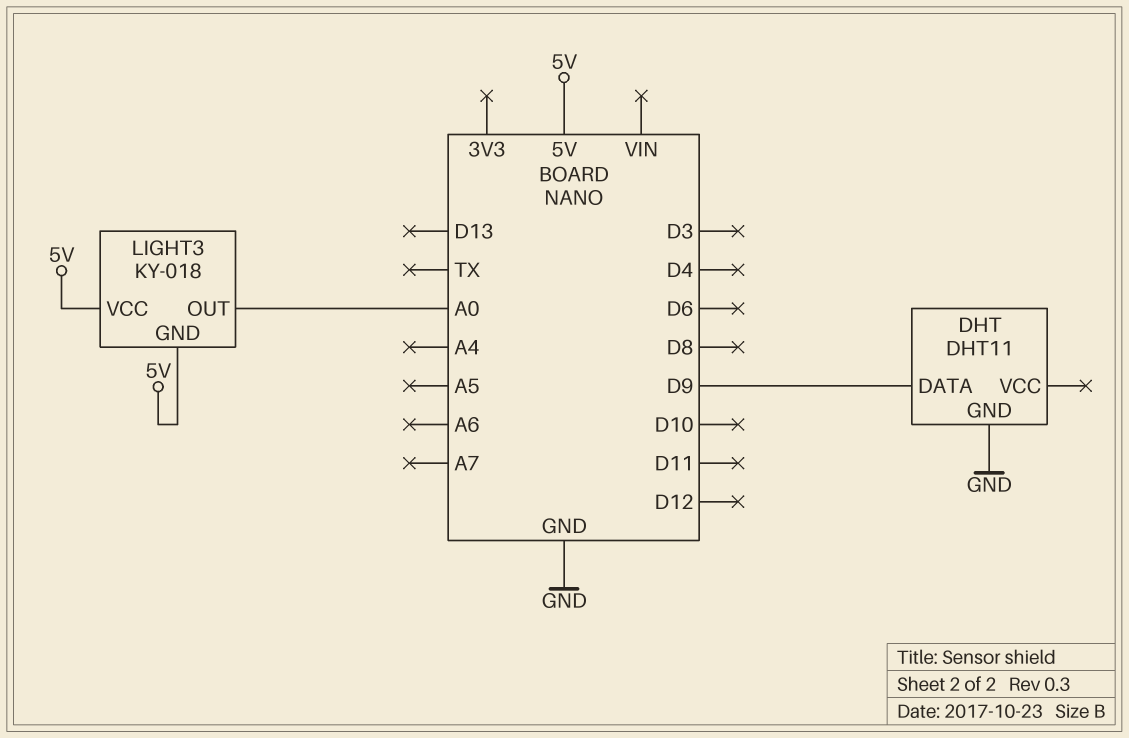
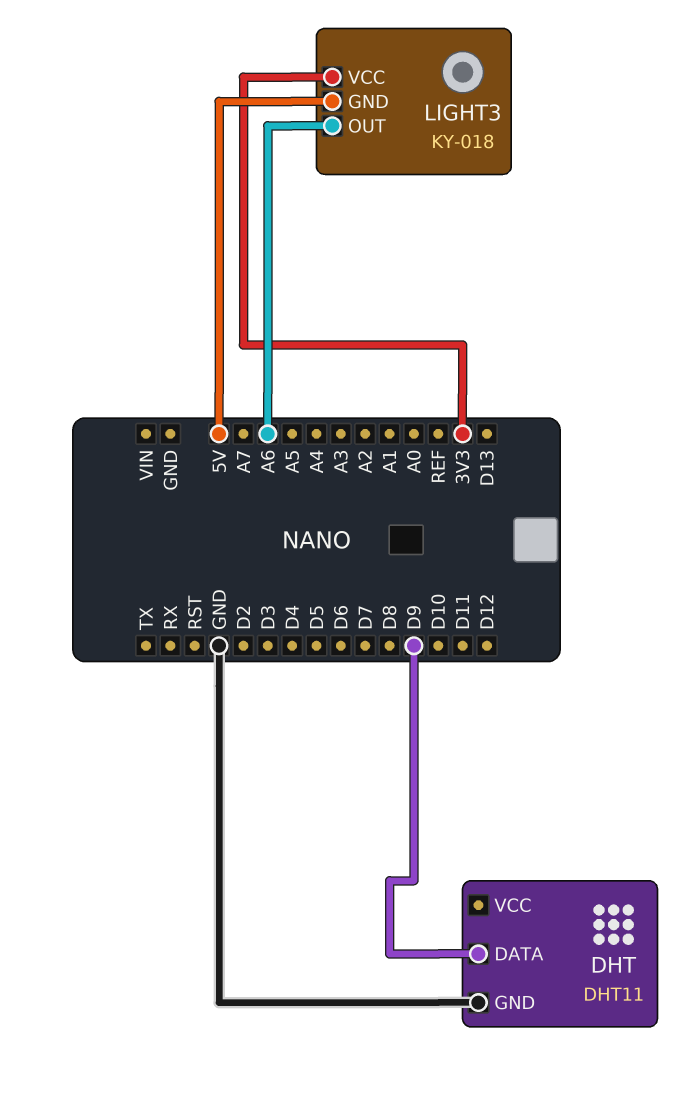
LIGHT3 pin OUT: A0 -> A6
LIGHT3 pin VCC: 5V -> 3V3

